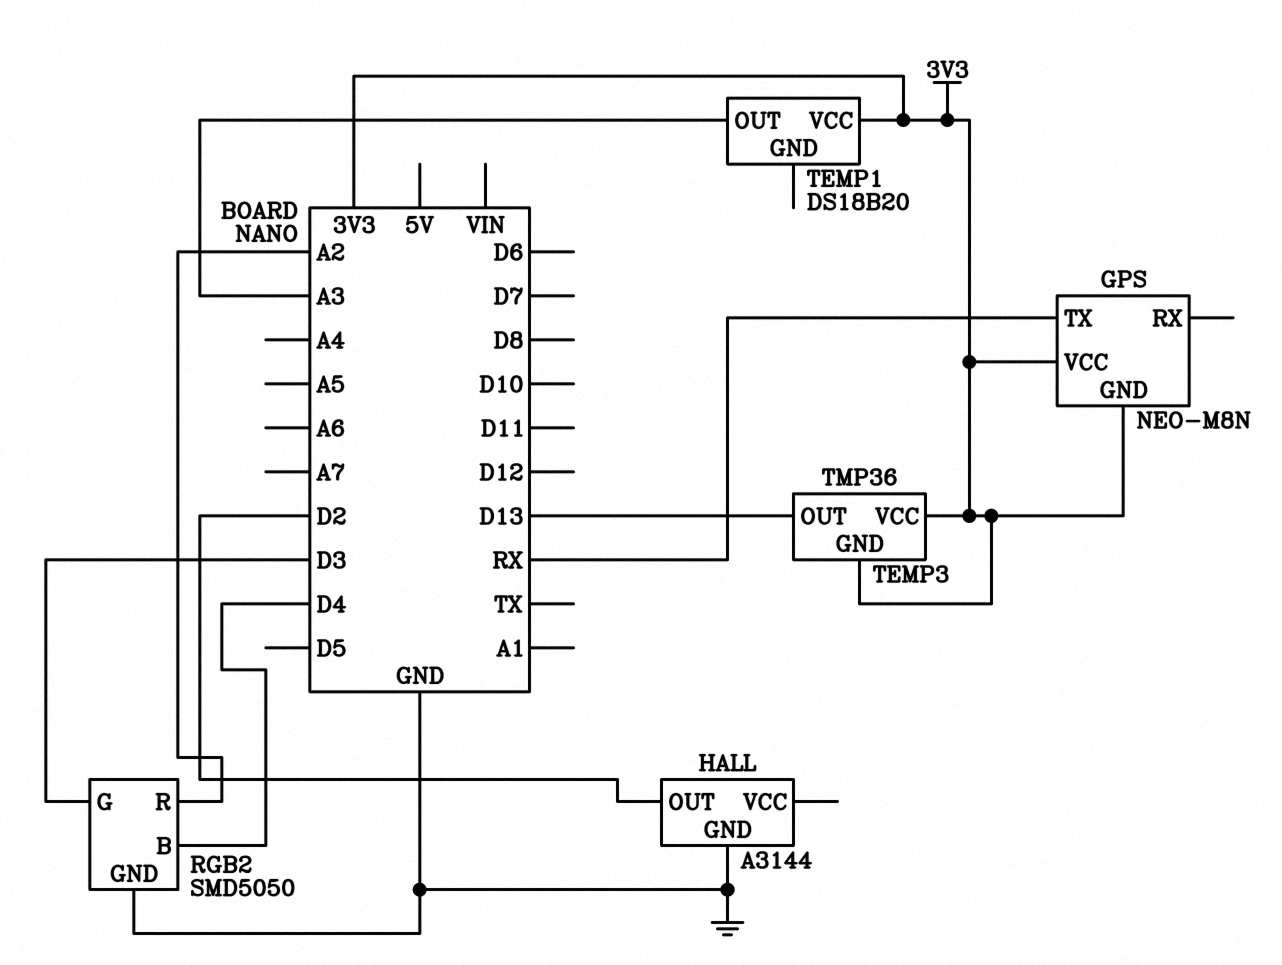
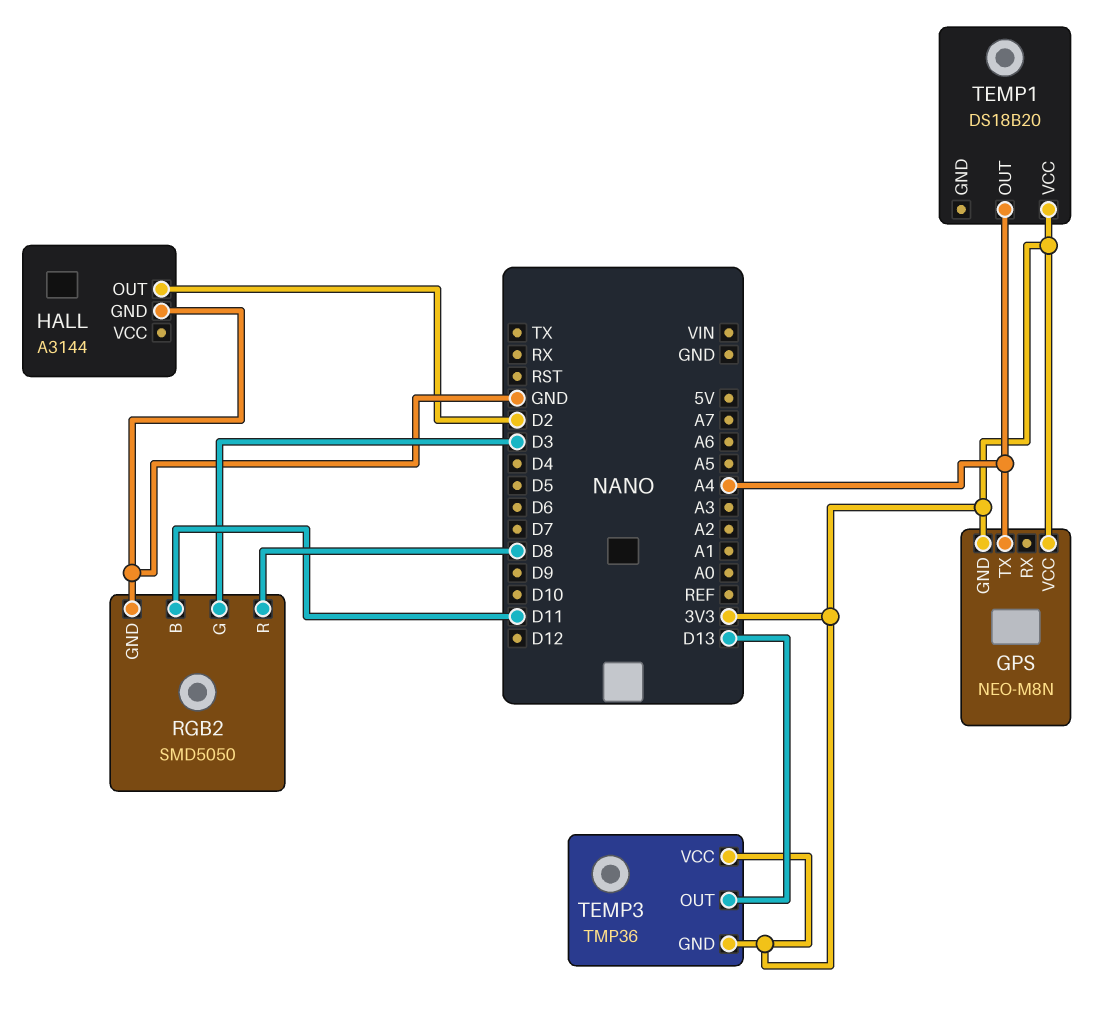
GPS pin TX: RX -> A4
RGB2 pin B: D4 -> D11
RGB2 pin R: A2 -> D8
TEMP1 pin OUT: A3 -> A4

